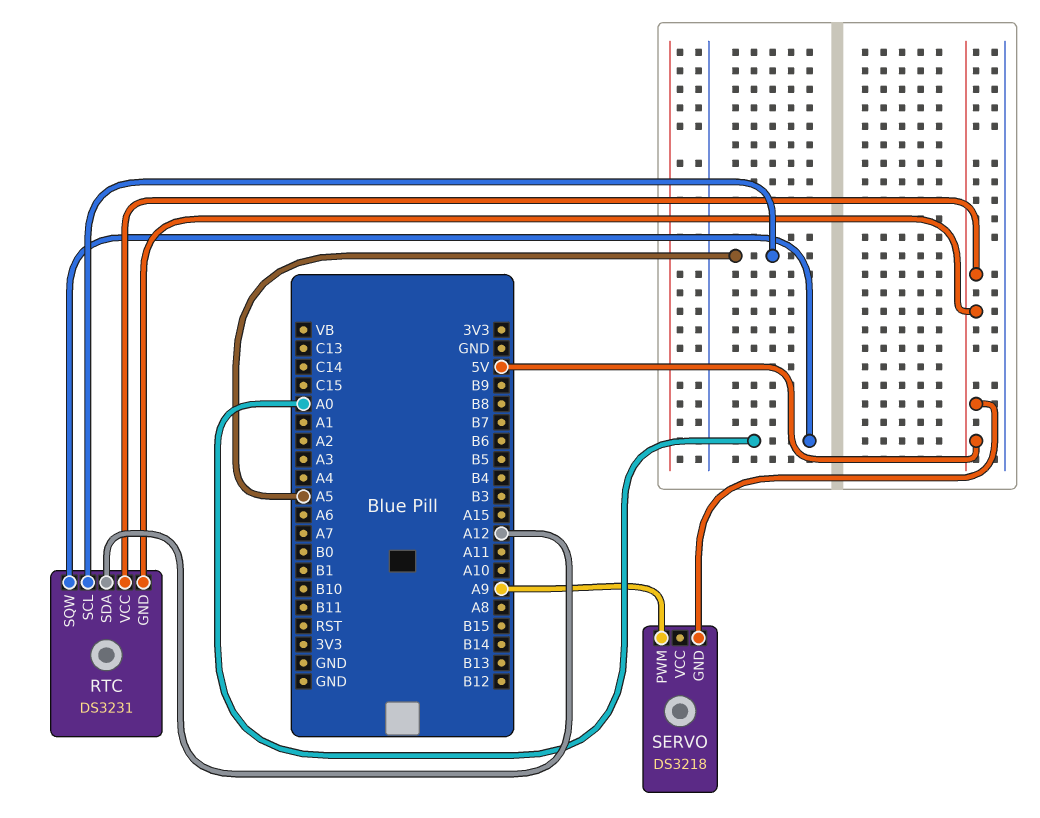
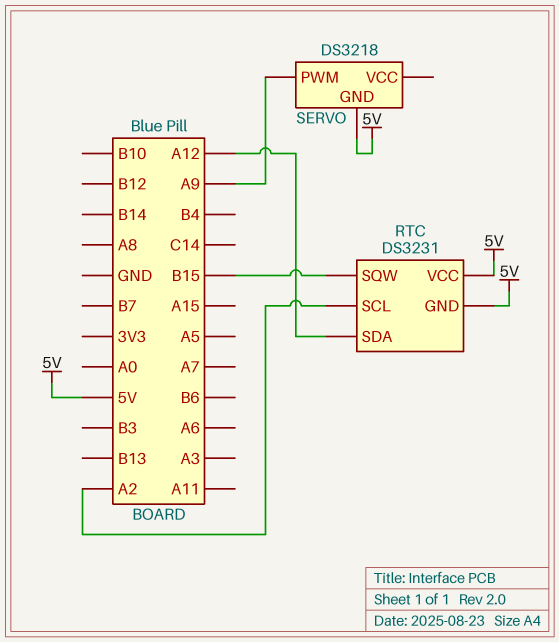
RTC pin SCL: A5 -> A2
RTC pin SQW: A0 -> B15

